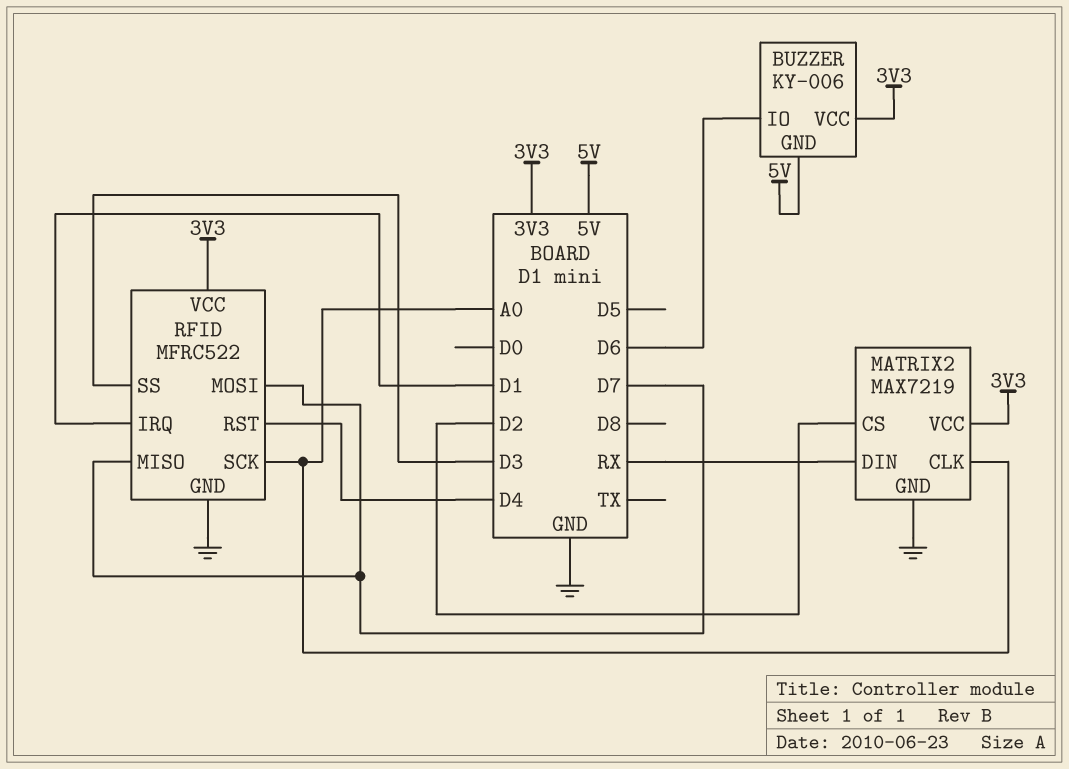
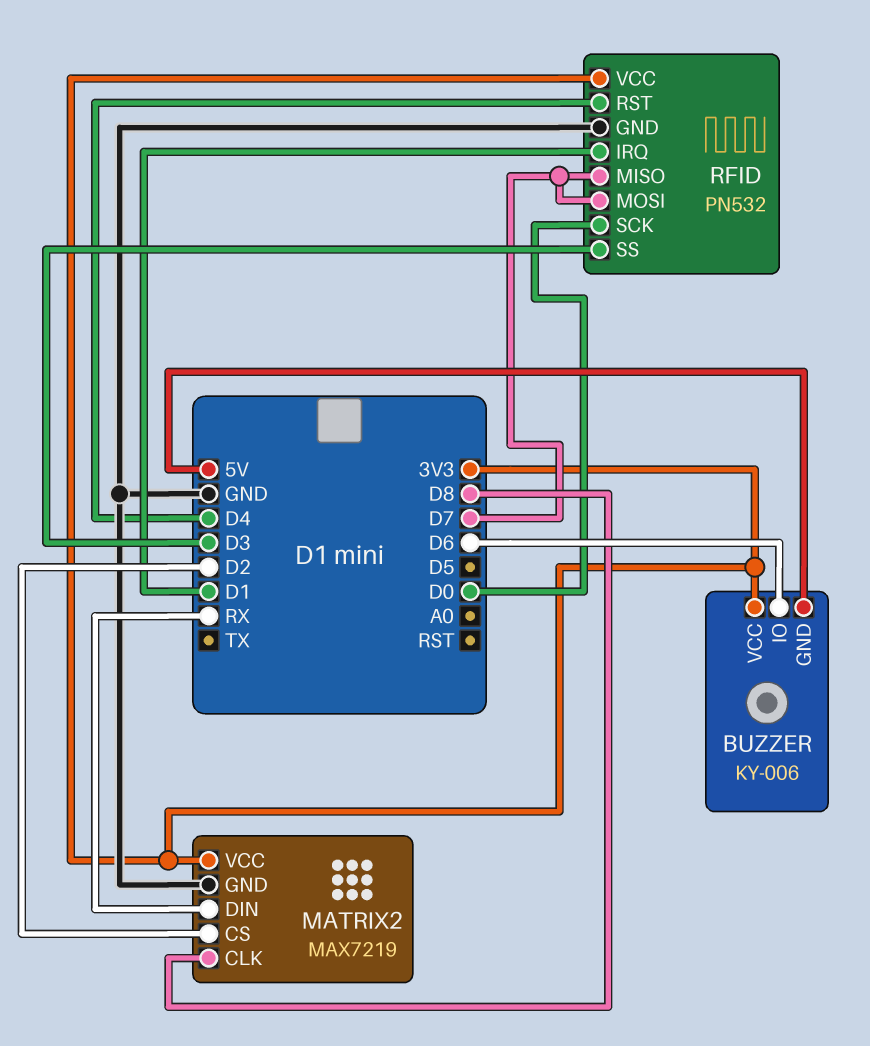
MATRIX2 pin CLK: A0 -> D8
RFID: MFRC522 -> PN532
RFID pin SCK: A0 -> D0

